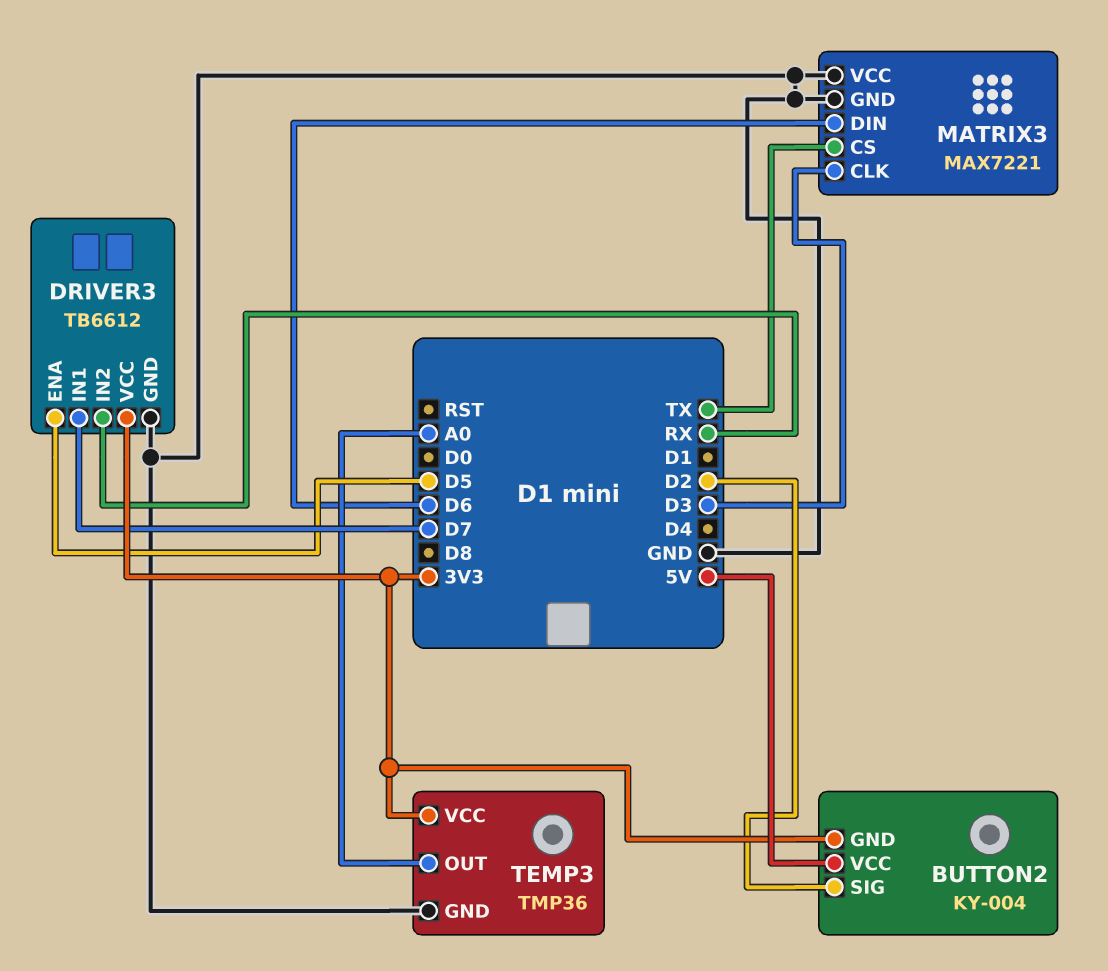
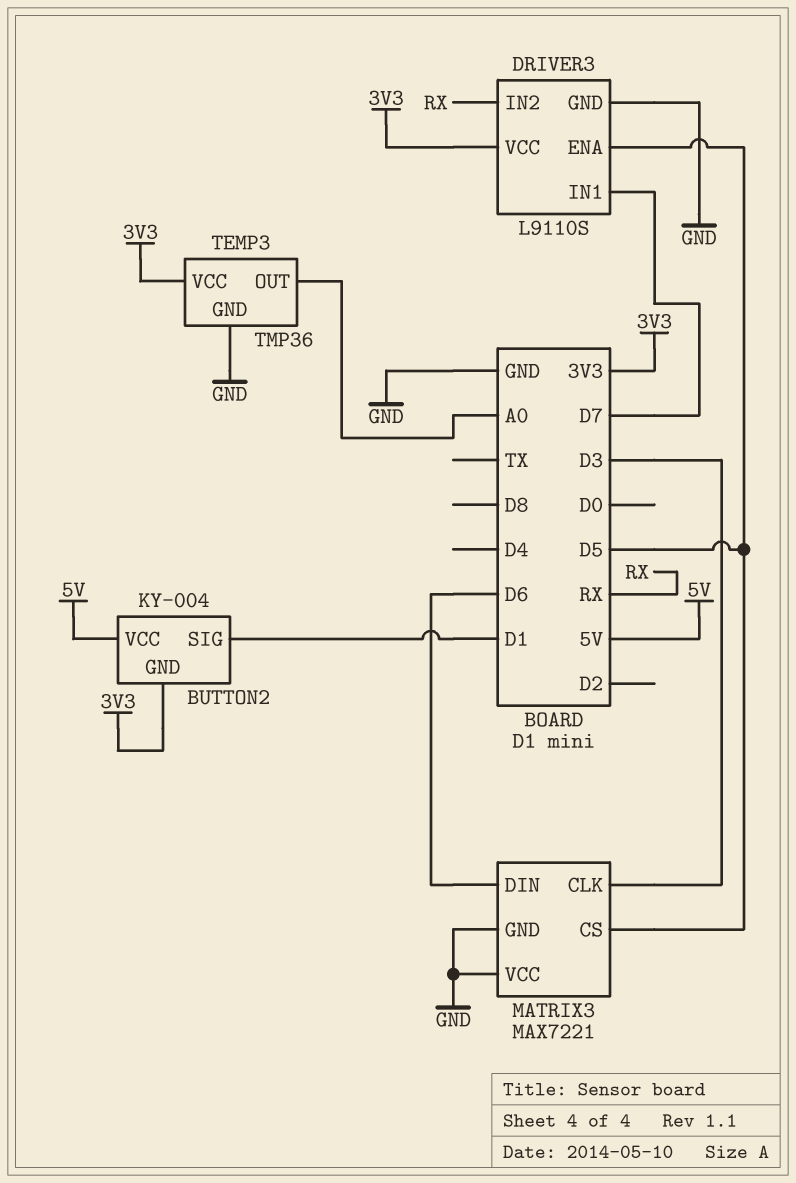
BUTTON2 pin SIG: D2 -> D1
DRIVER3: TB6612 -> L9110S
MATRIX3 pin CS: TX -> D5

